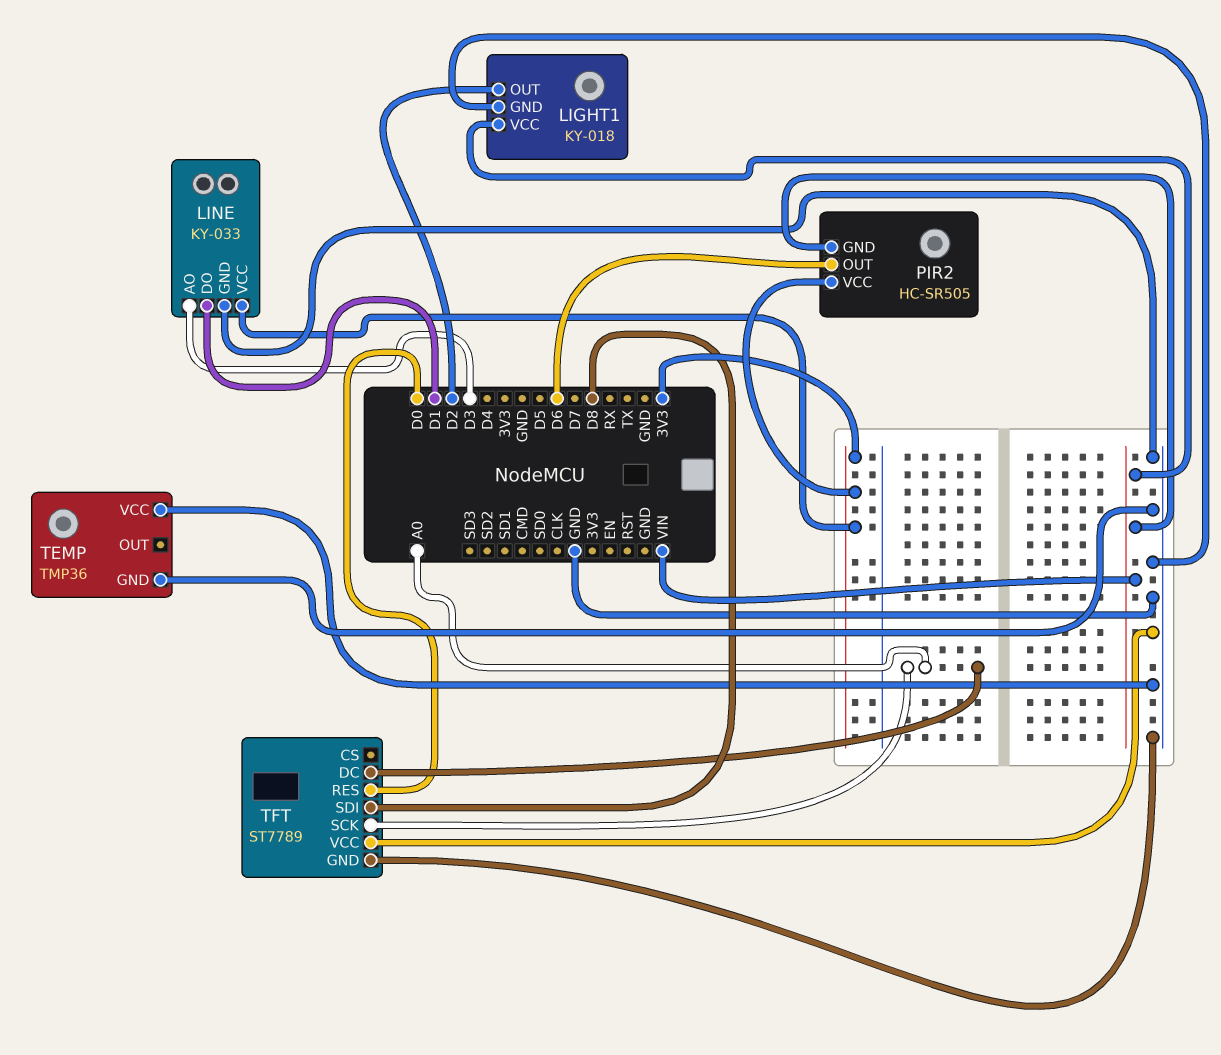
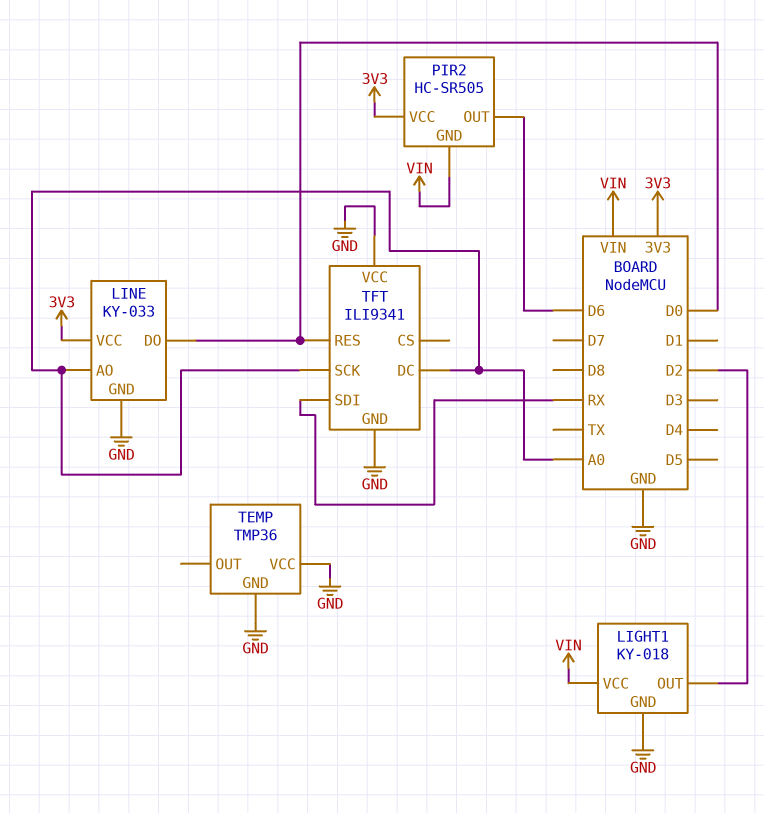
LINE pin AO: D3 -> A0
LINE pin DO: D1 -> D0
TFT: ST7789 -> ILI9341
TFT pin SDI: D8 -> RX

